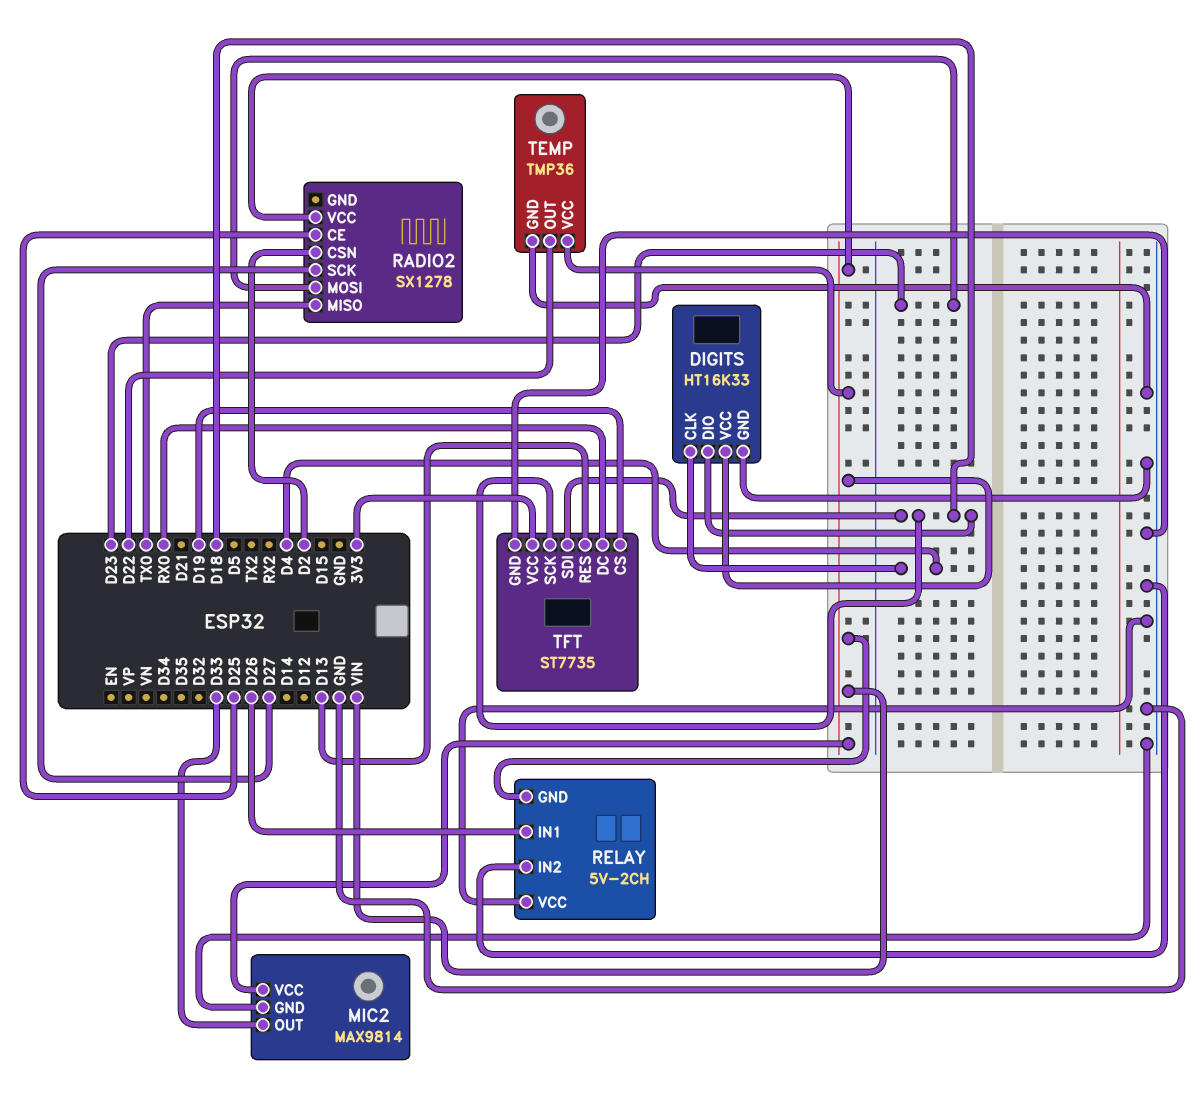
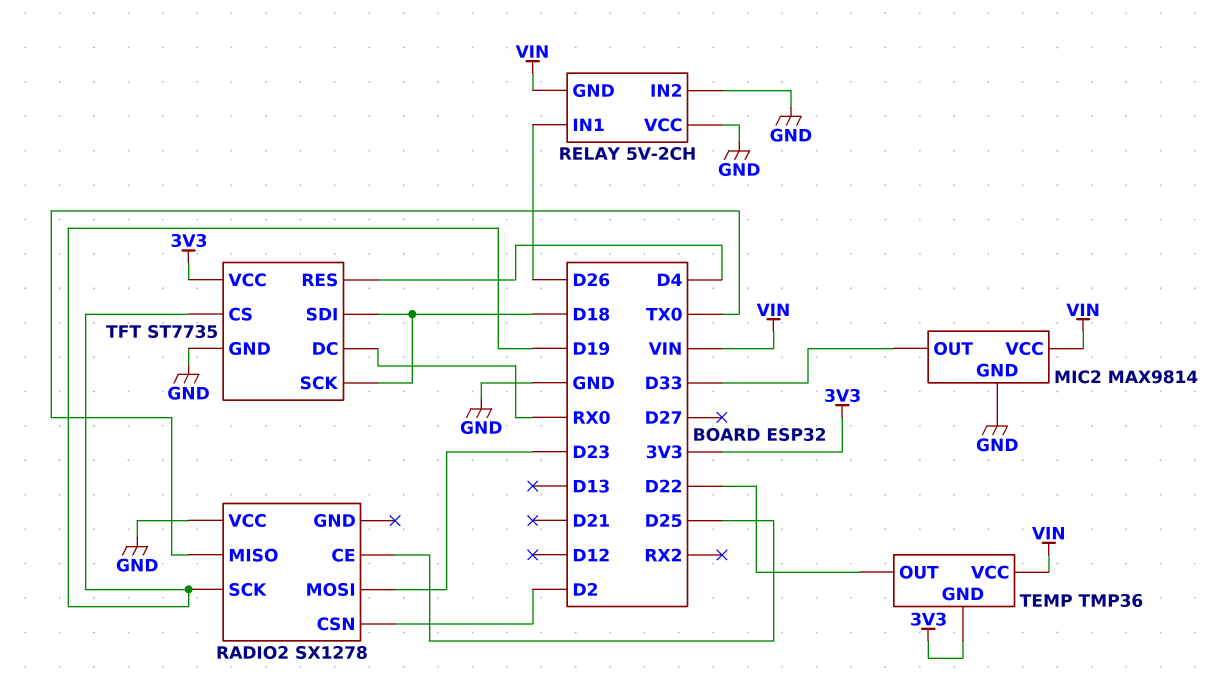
DIGITS: HT16K33 -> none
DIGITS pin CLK: D4 -> none
DIGITS pin DIO: D18 -> none
DIGITS pin GND: GND -> none
DIGITS pin VCC: VIN -> none
RADIO2 pin SCK: D27 -> D19
RADIO2 pin VCC: VIN -> GND
TEMP pin GND: GND -> 3V3
TFT pin RES: D13 -> D4

